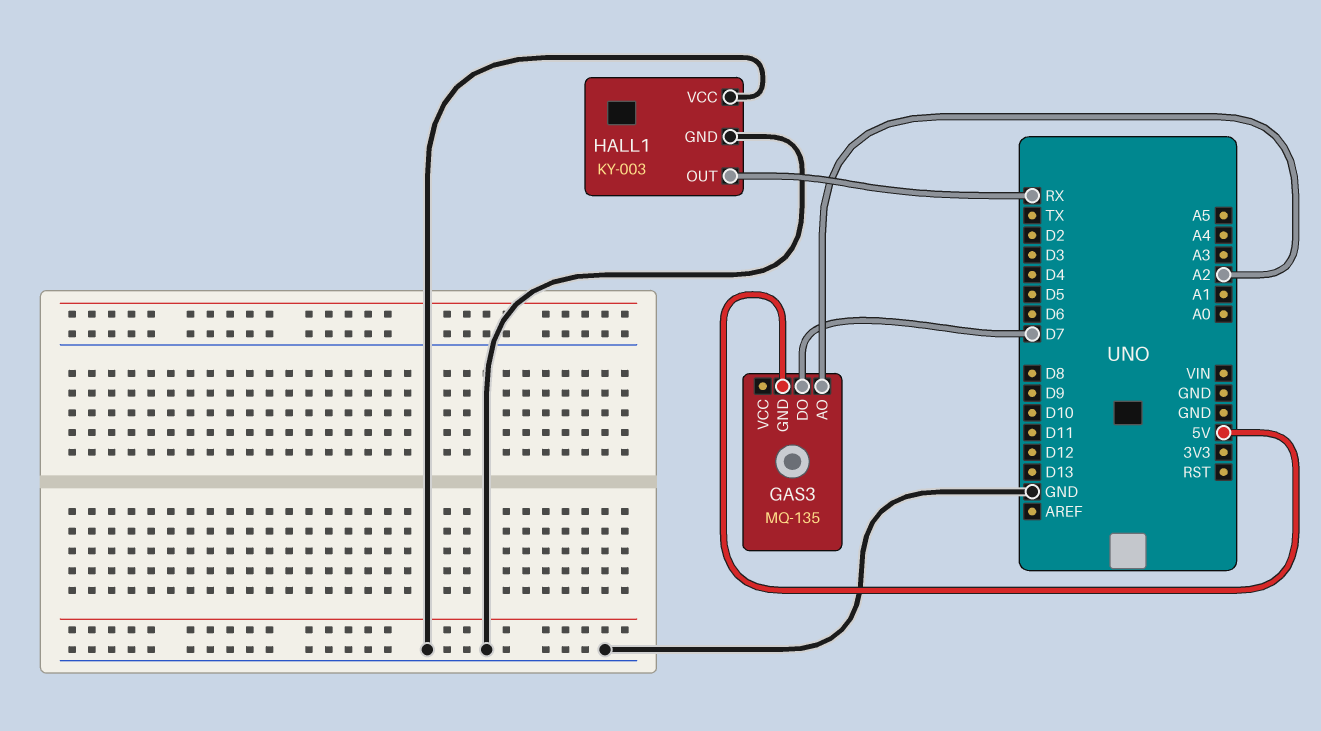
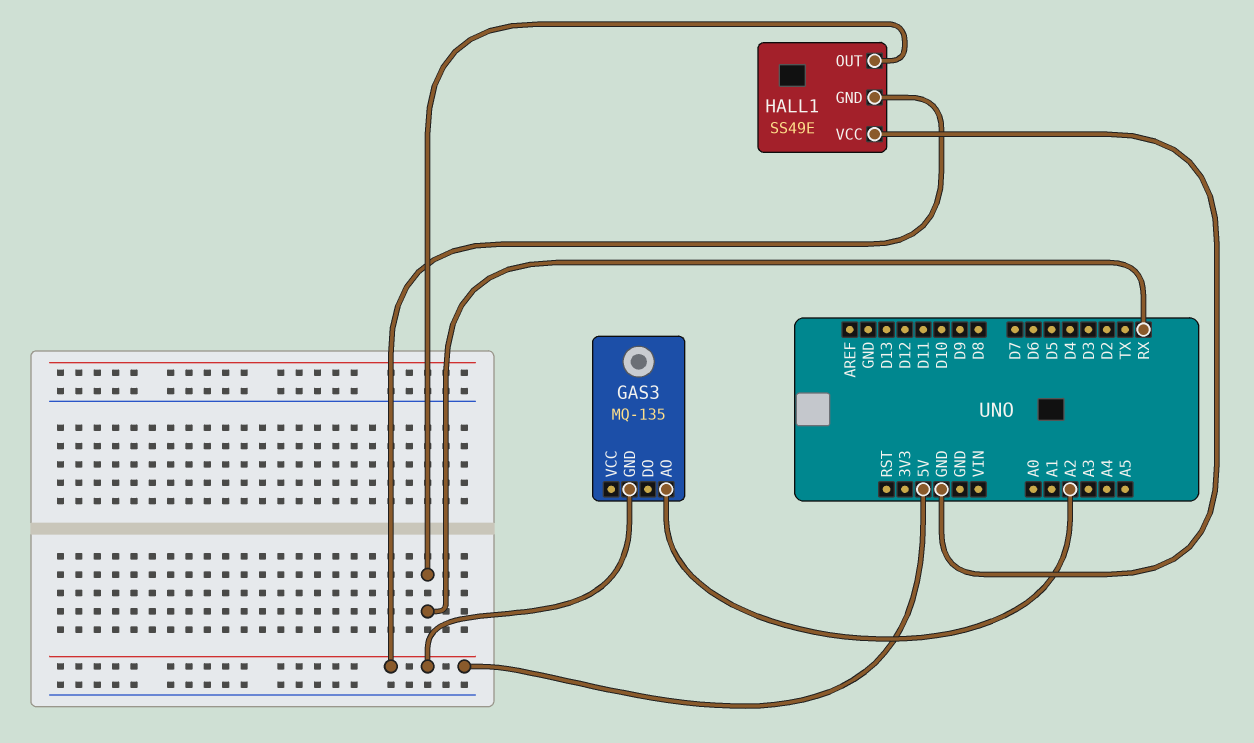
GAS3 pin DO: D7 -> none
HALL1: KY-003 -> SS49E
HALL1 pin GND: GND -> 5V

